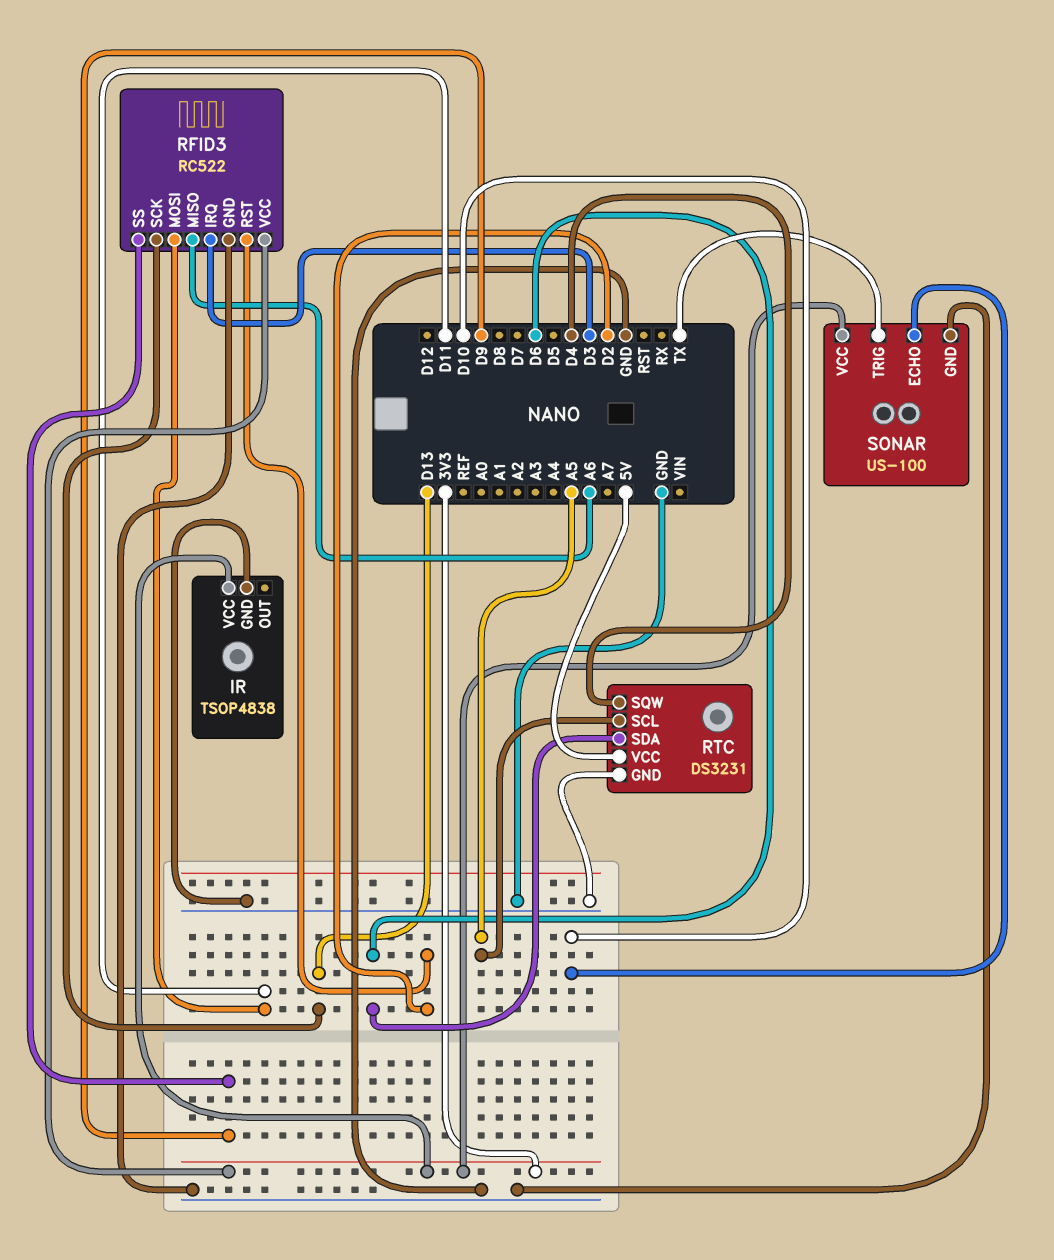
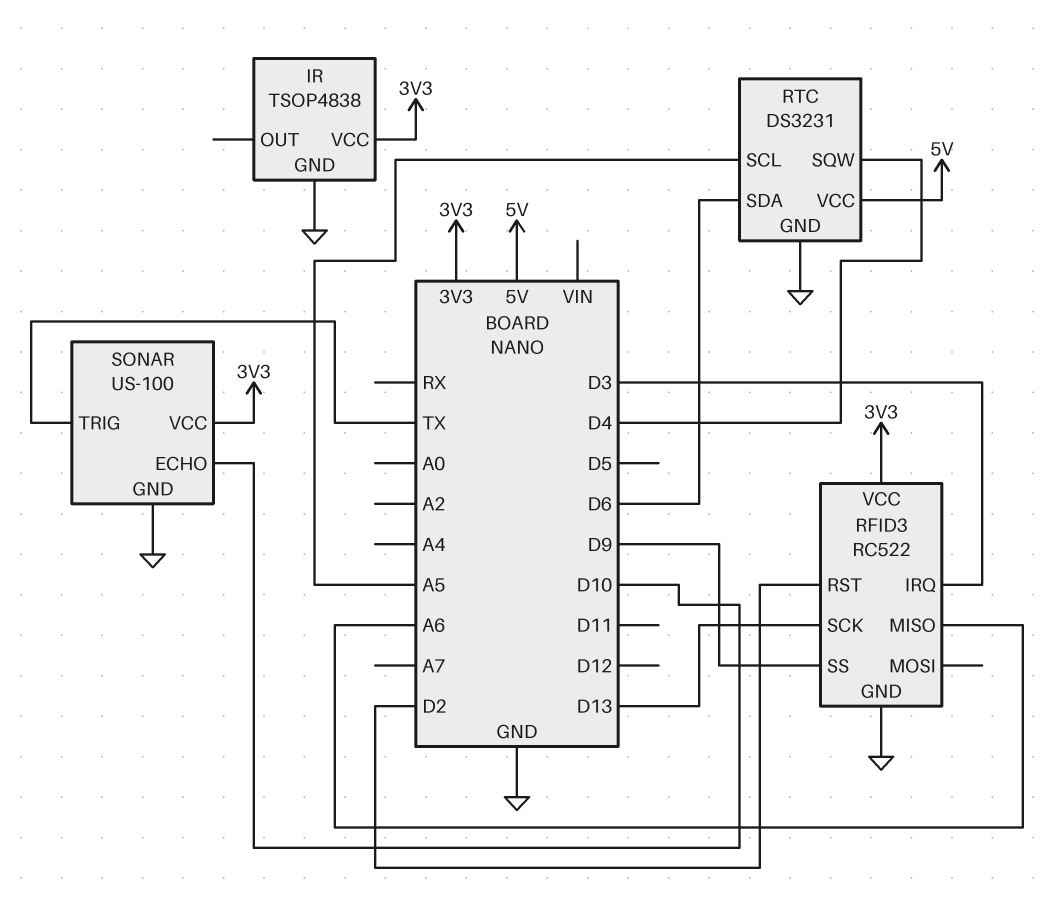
RFID3 pin MOSI: D11 -> none

